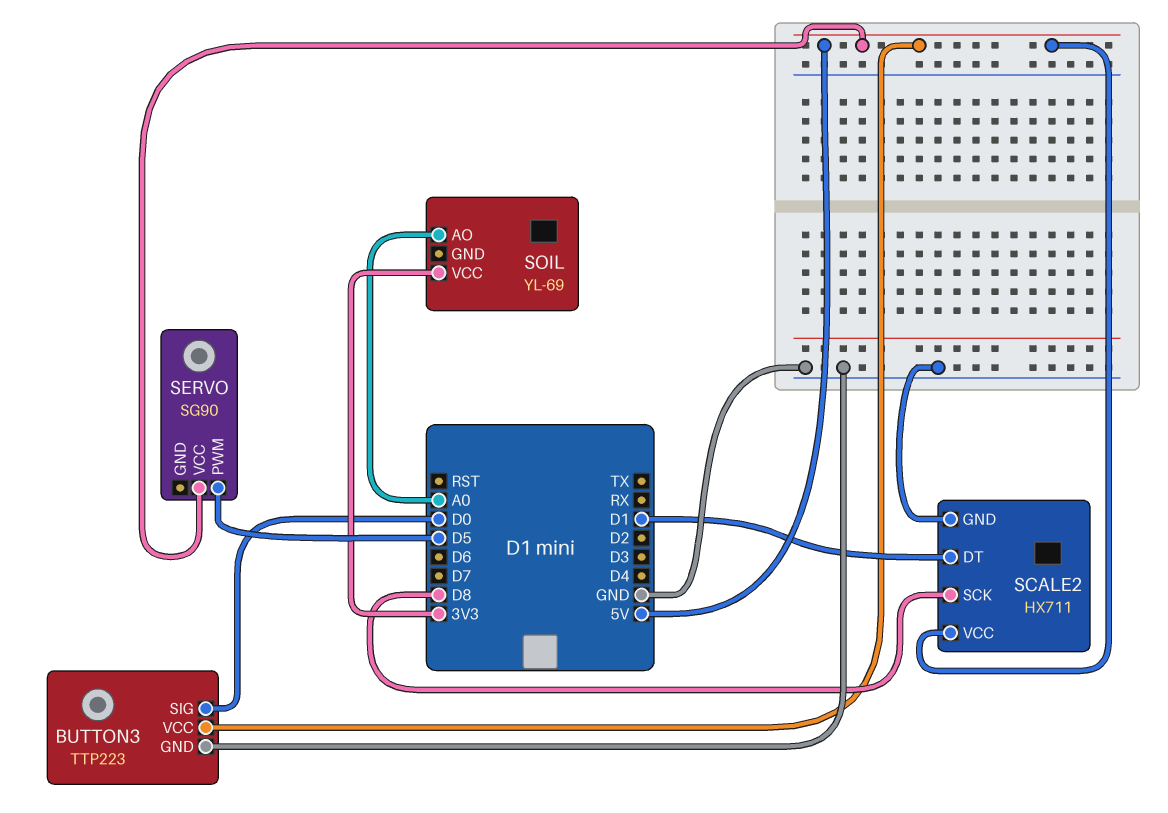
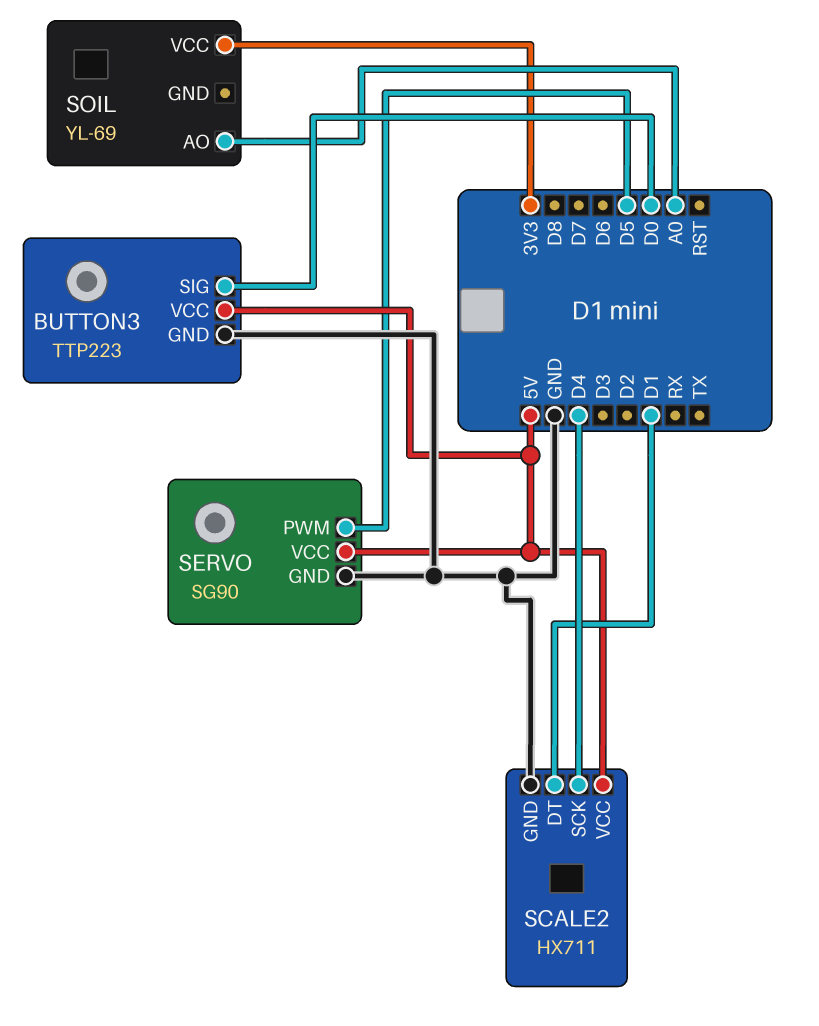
SCALE2 pin SCK: D8 -> D4
SERVO pin GND: none -> GND

